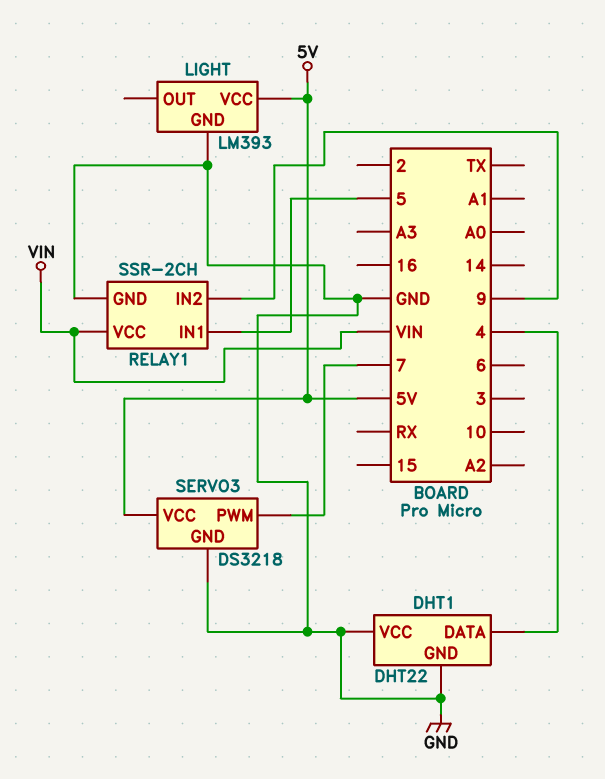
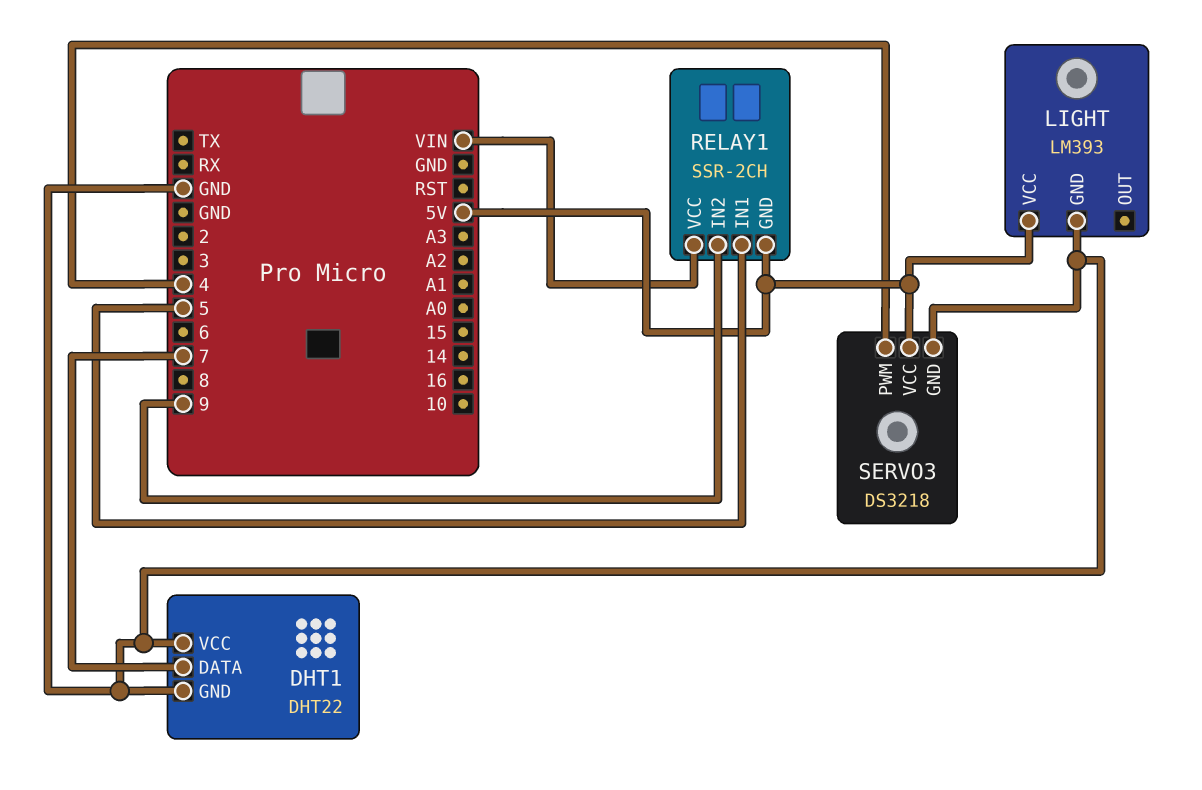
DHT1 pin DATA: 4 -> 7
RELAY1 pin GND: GND -> 5V
SERVO3 pin PWM: 7 -> 4

